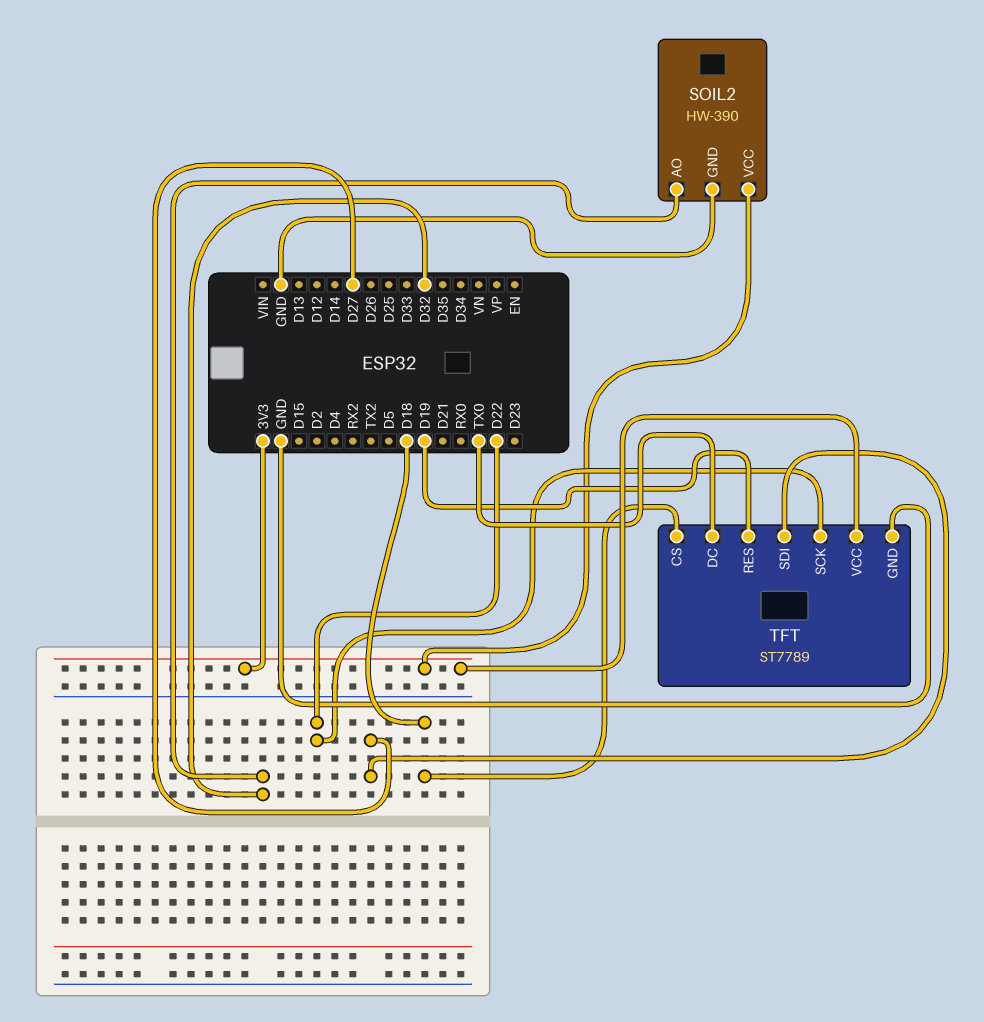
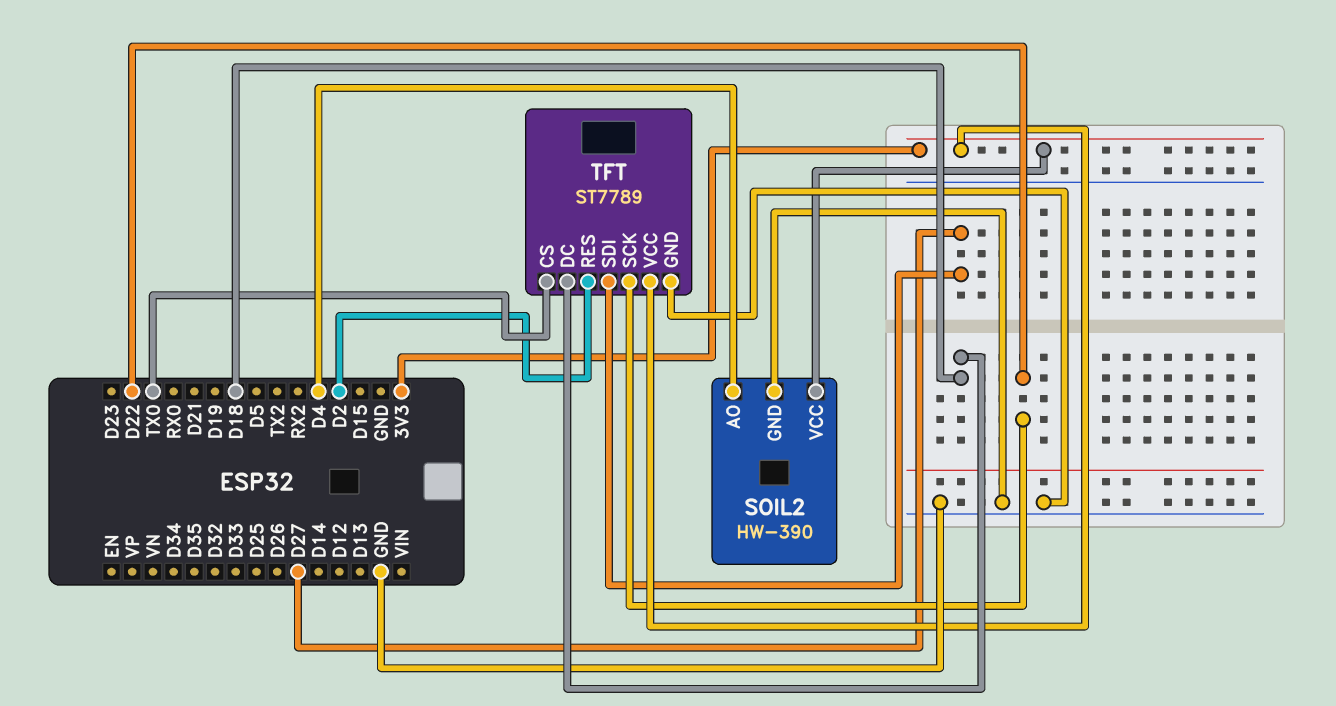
SOIL2 pin AO: D32 -> D4
TFT pin CS: D18 -> TX0
TFT pin DC: TX0 -> D18
TFT pin RES: D19 -> D2

